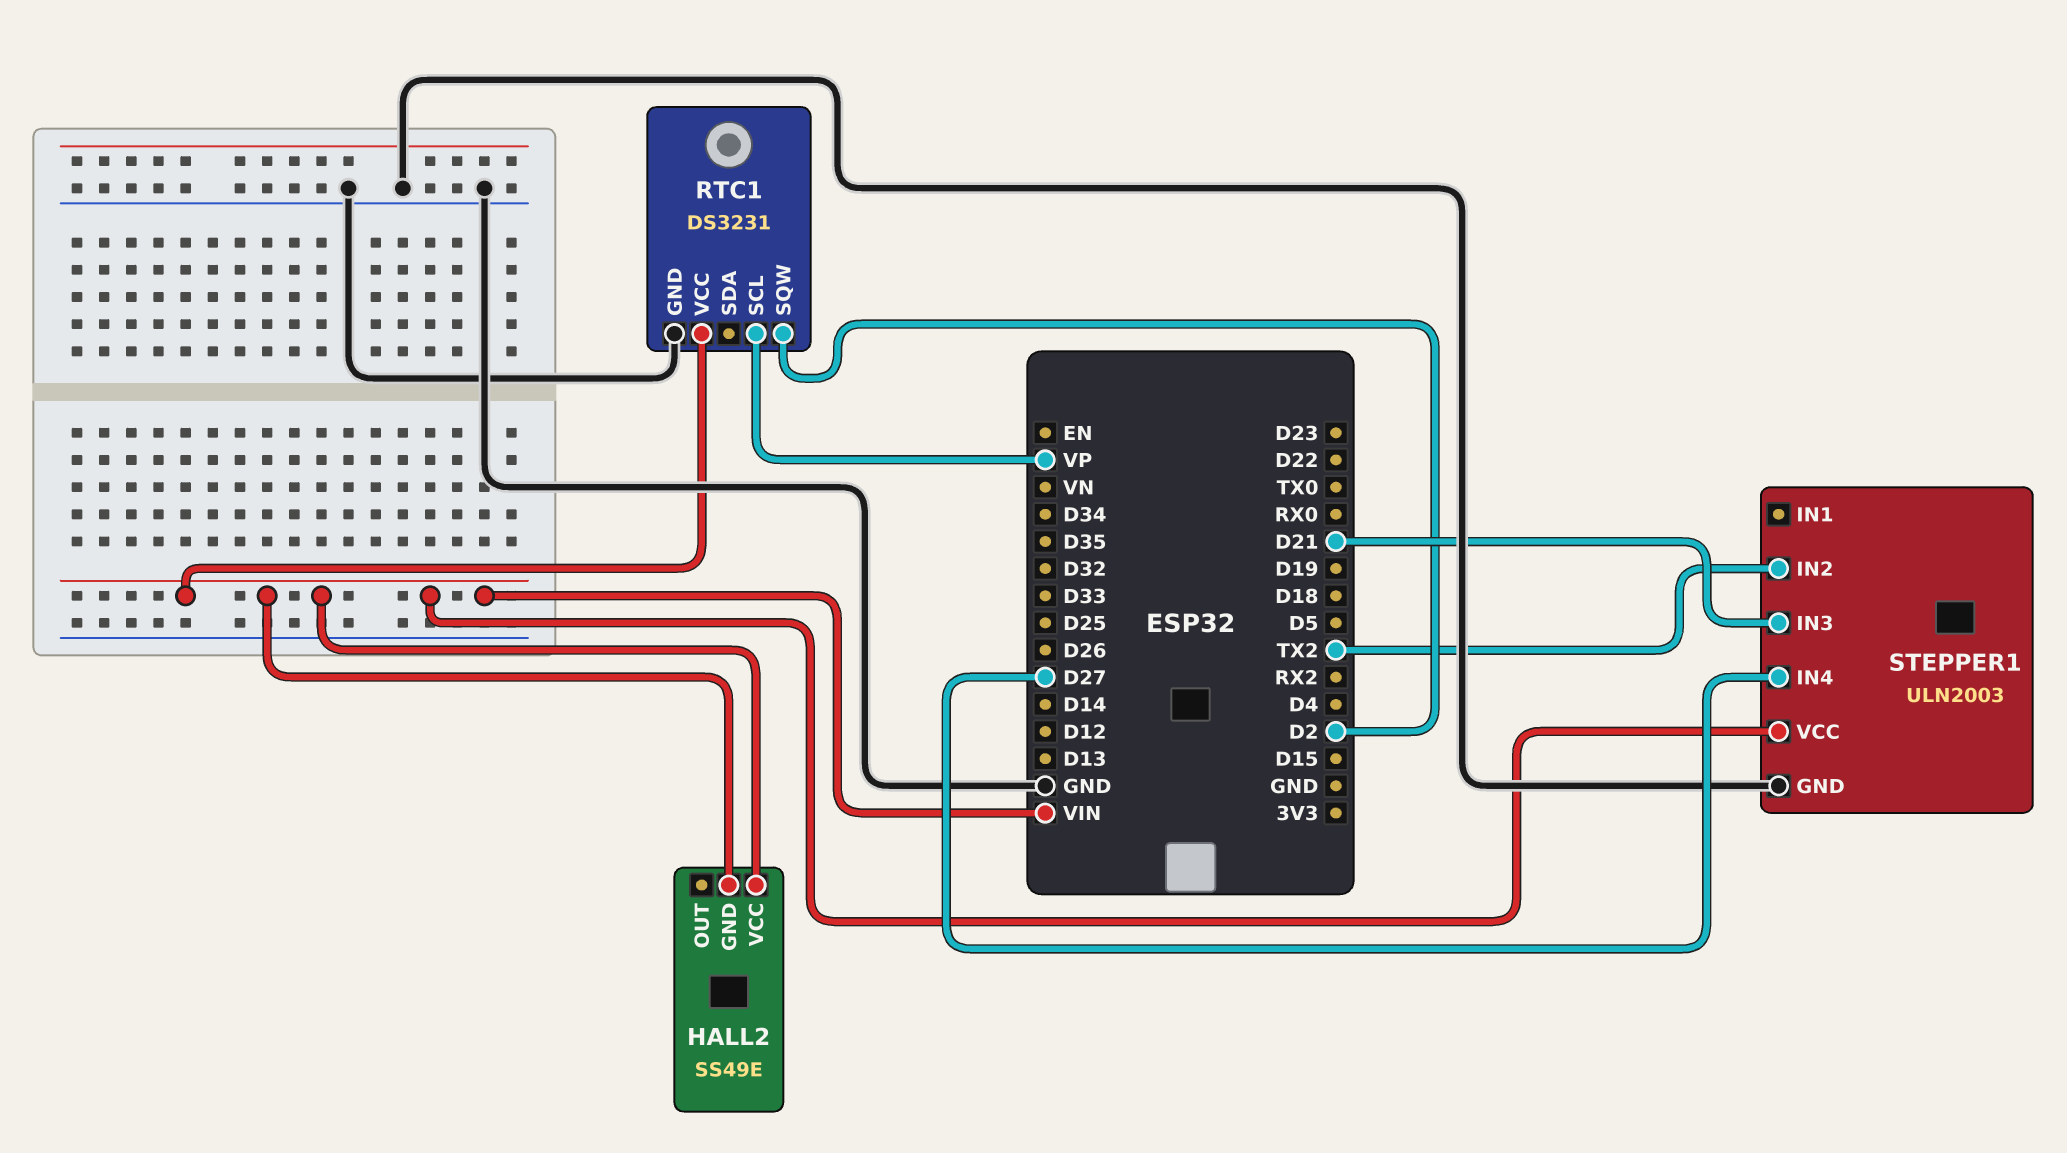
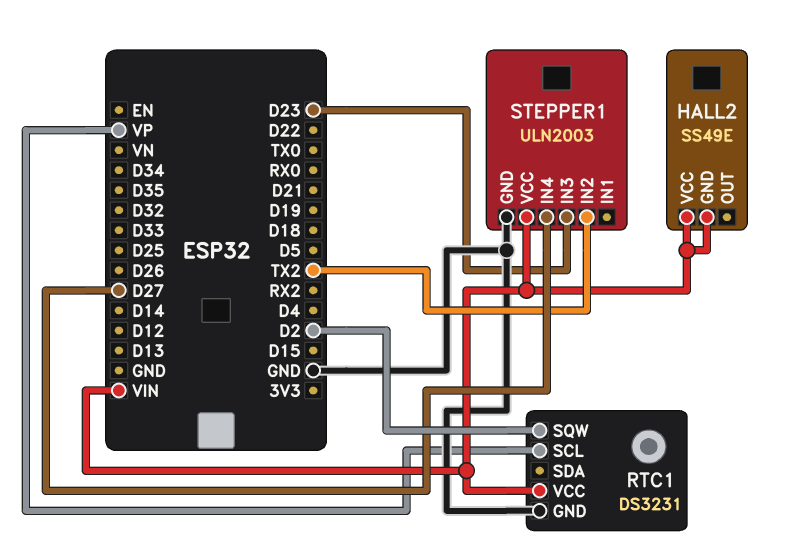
STEPPER1 pin IN3: D21 -> D23

